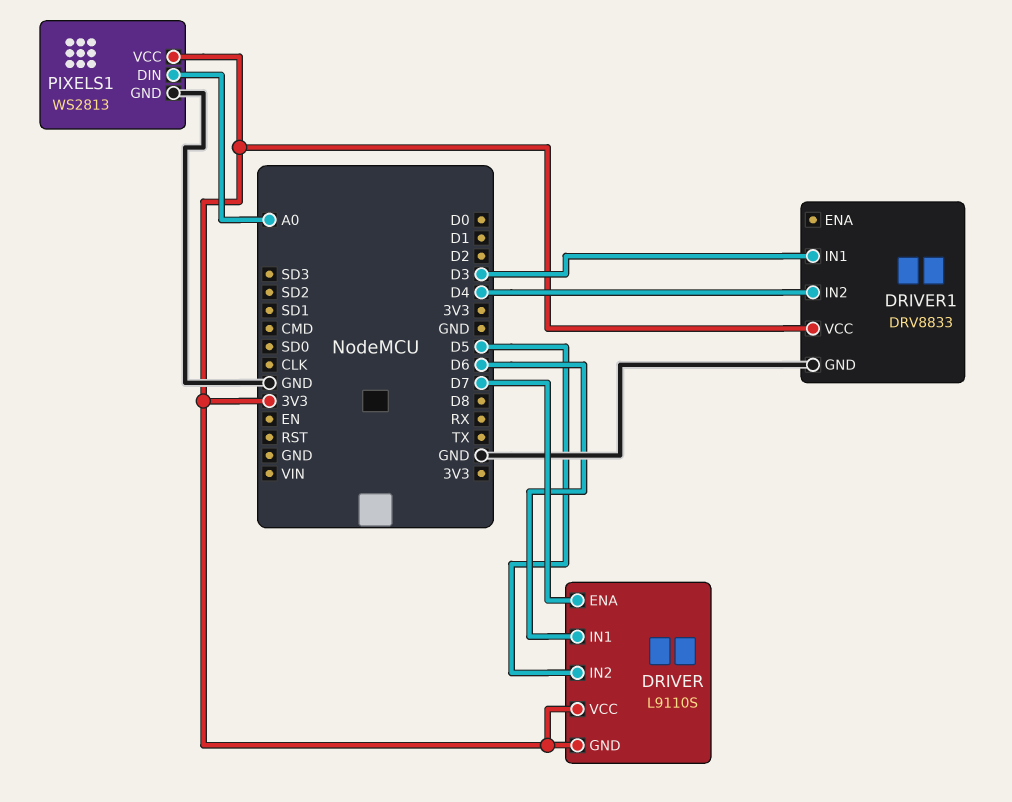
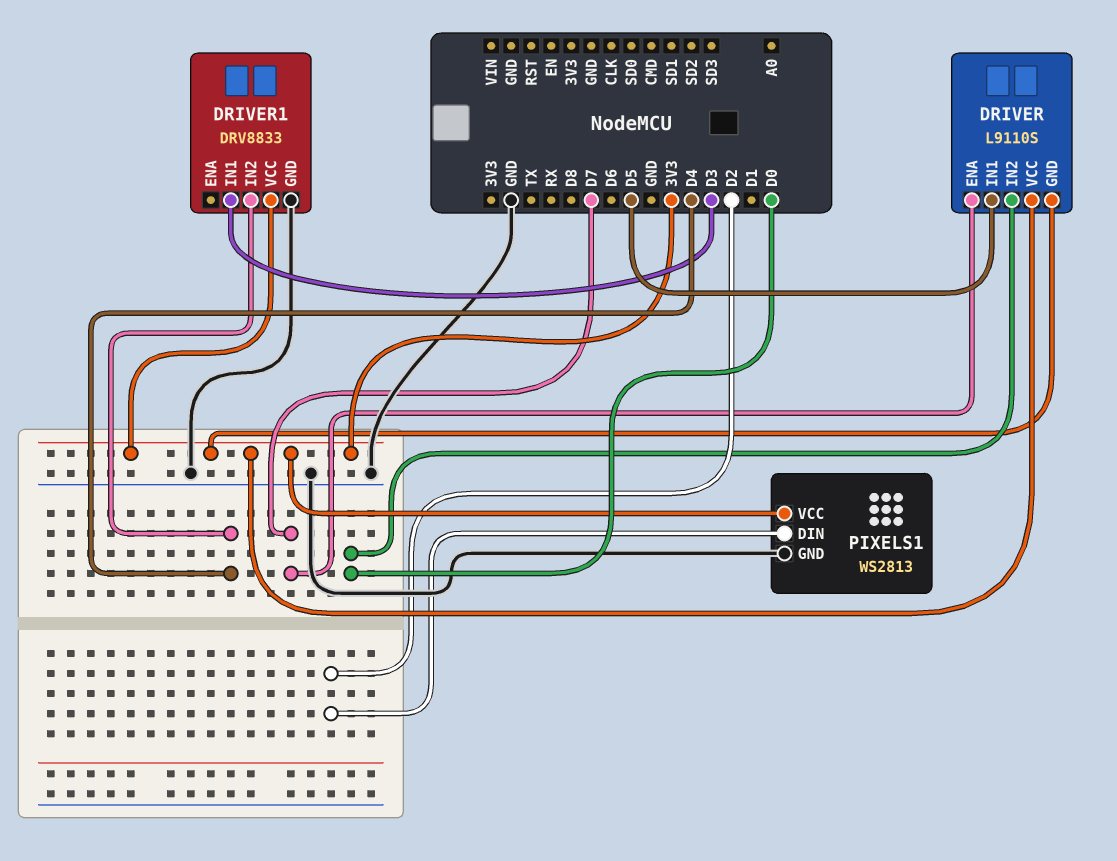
DRIVER pin IN1: D6 -> D5
DRIVER pin IN2: D5 -> D0
PIXELS1 pin DIN: A0 -> D2

